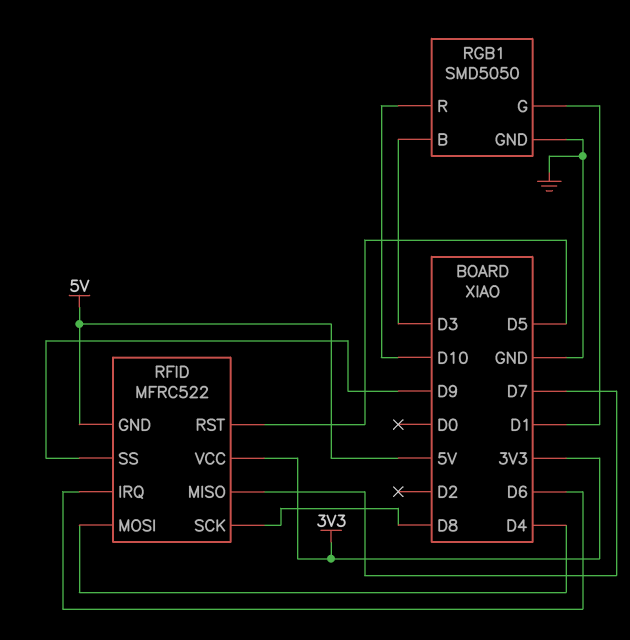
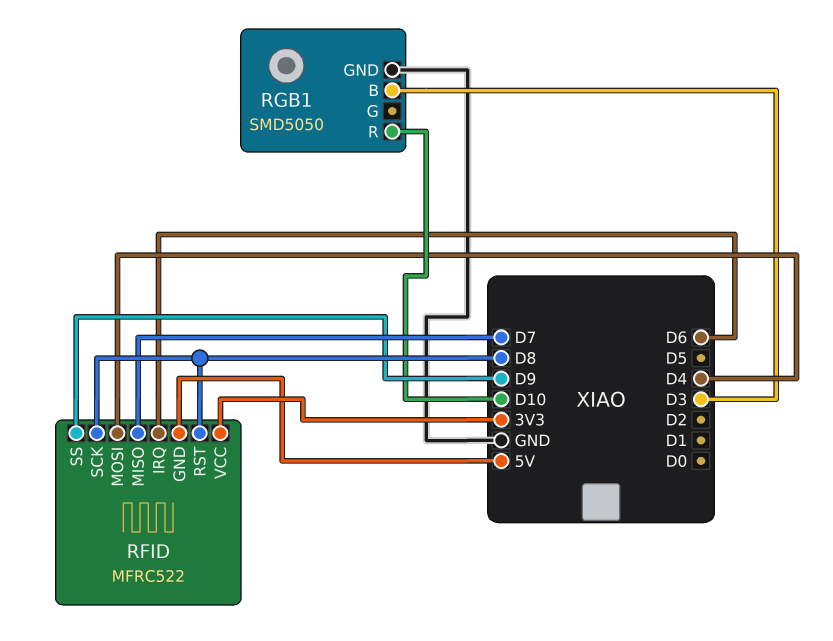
RFID pin RST: D5 -> D8
RGB1 pin G: D1 -> none

